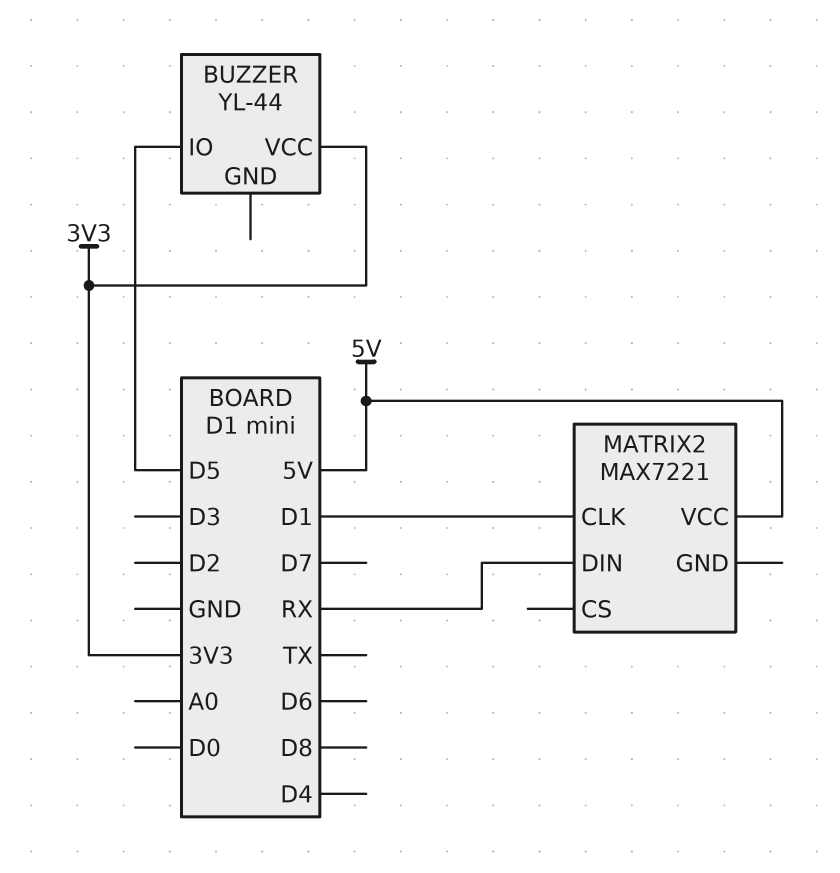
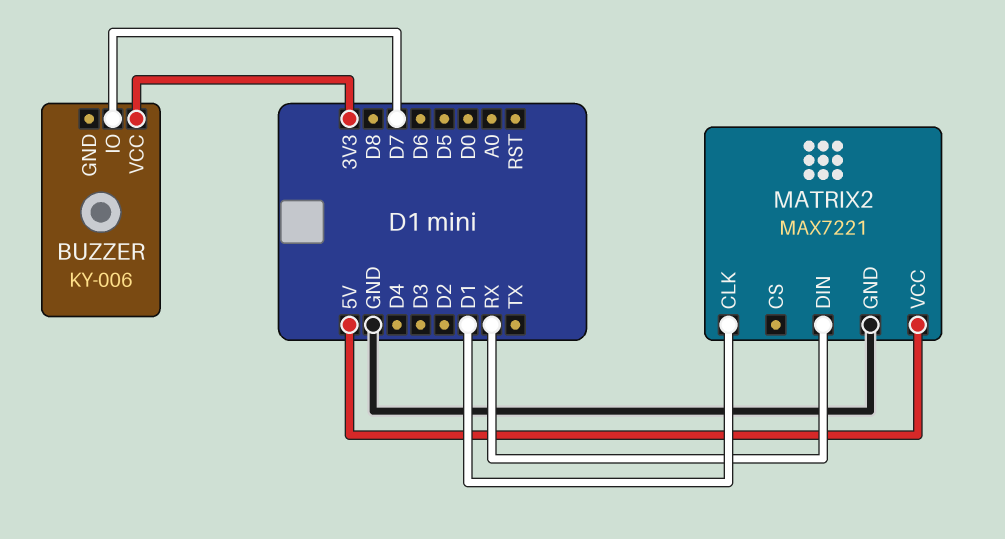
BUZZER: YL-44 -> KY-006
BUZZER pin IO: D5 -> D7
MATRIX2 pin GND: none -> GND

